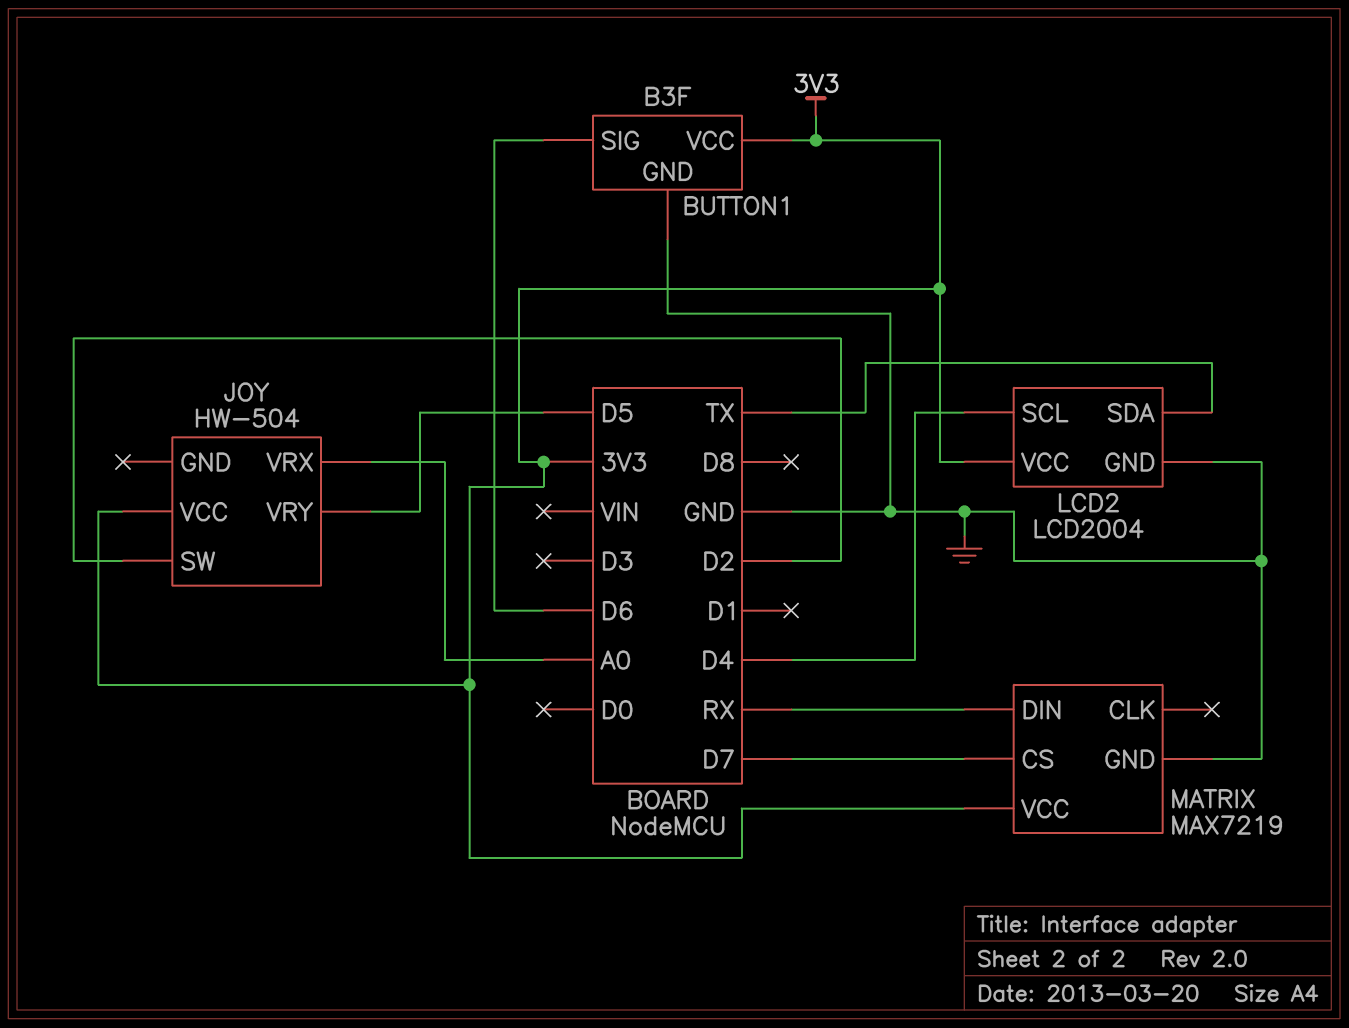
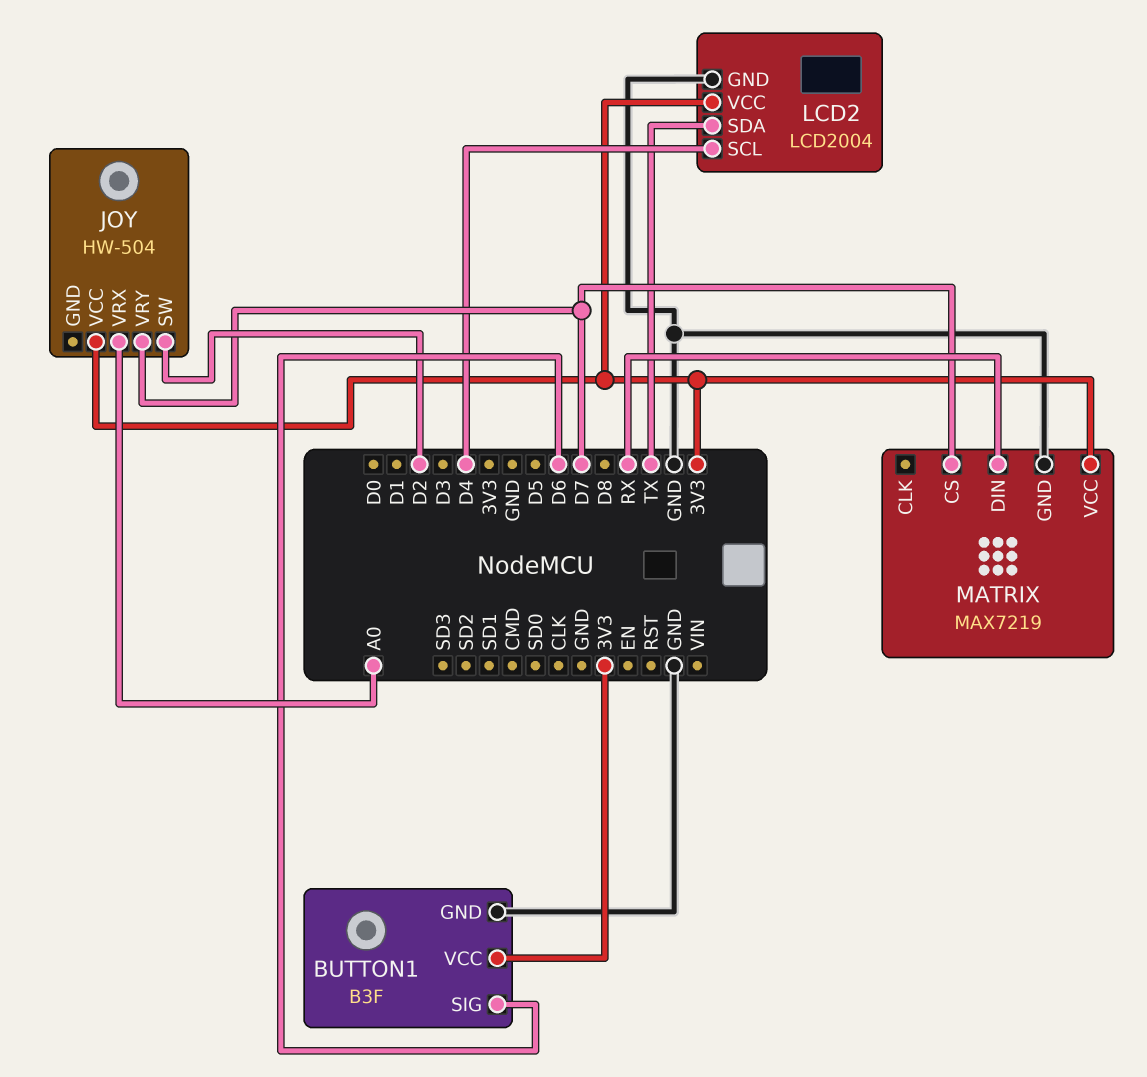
JOY pin VRY: D5 -> D7

